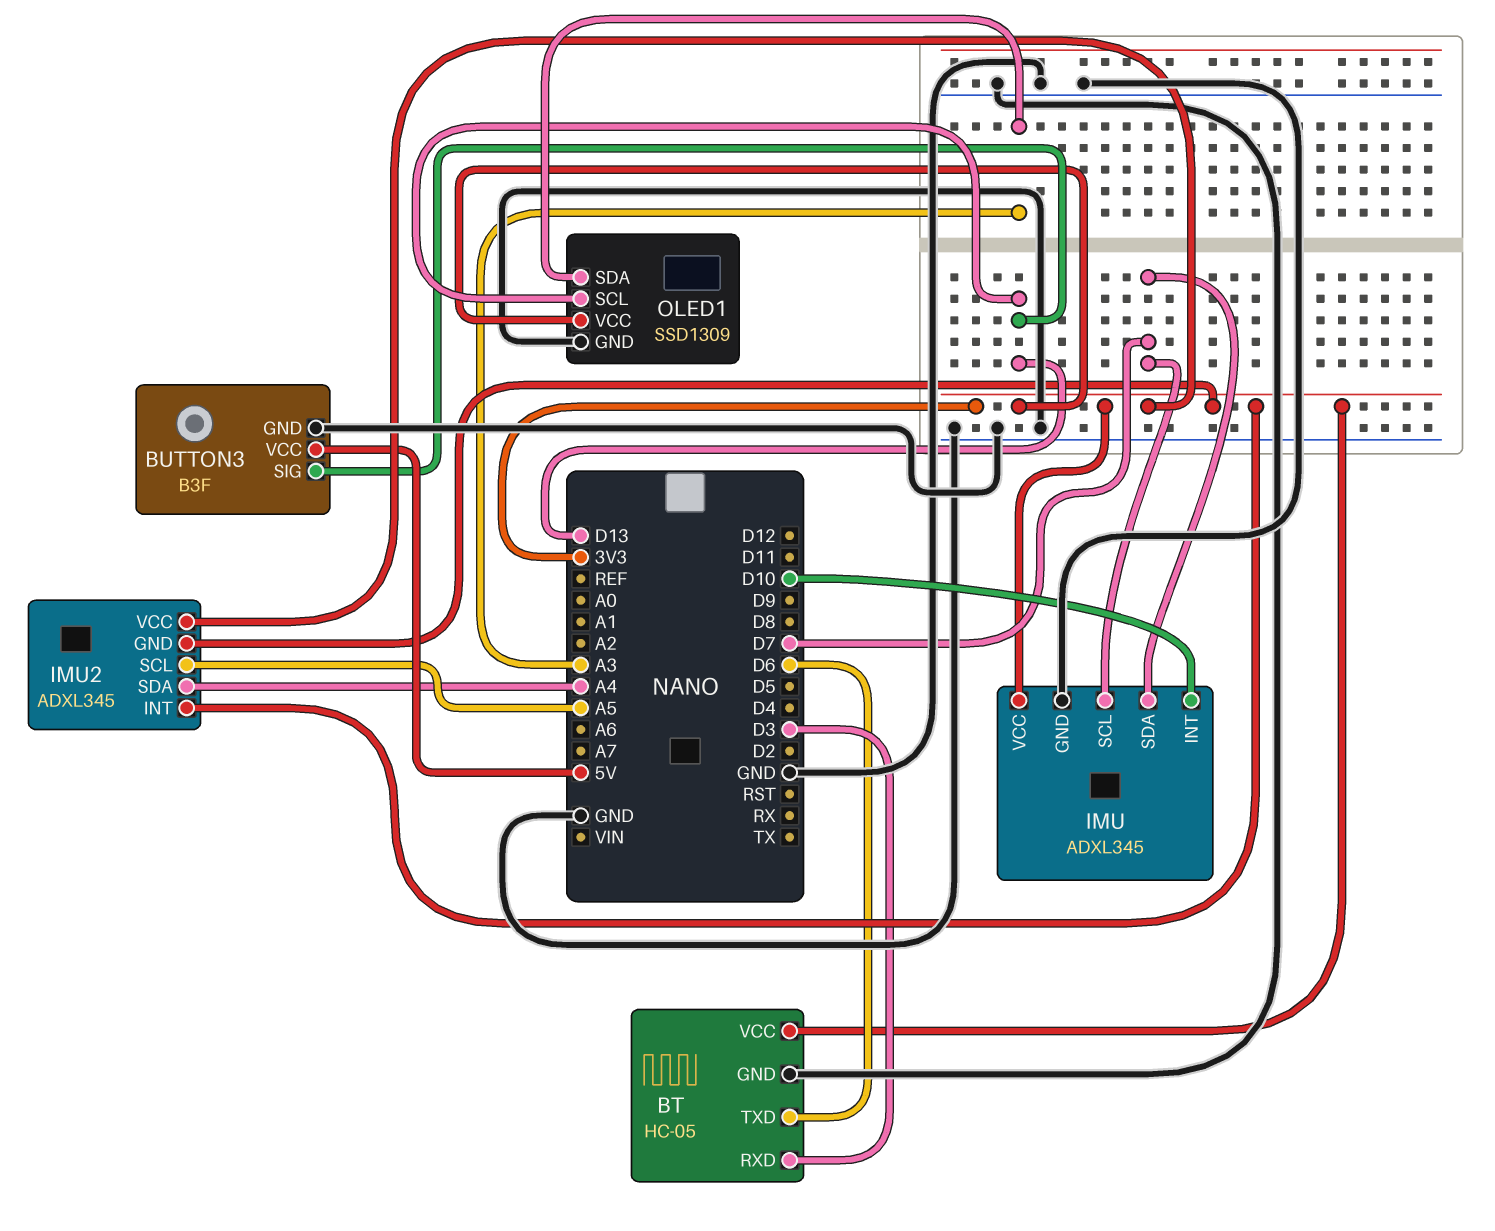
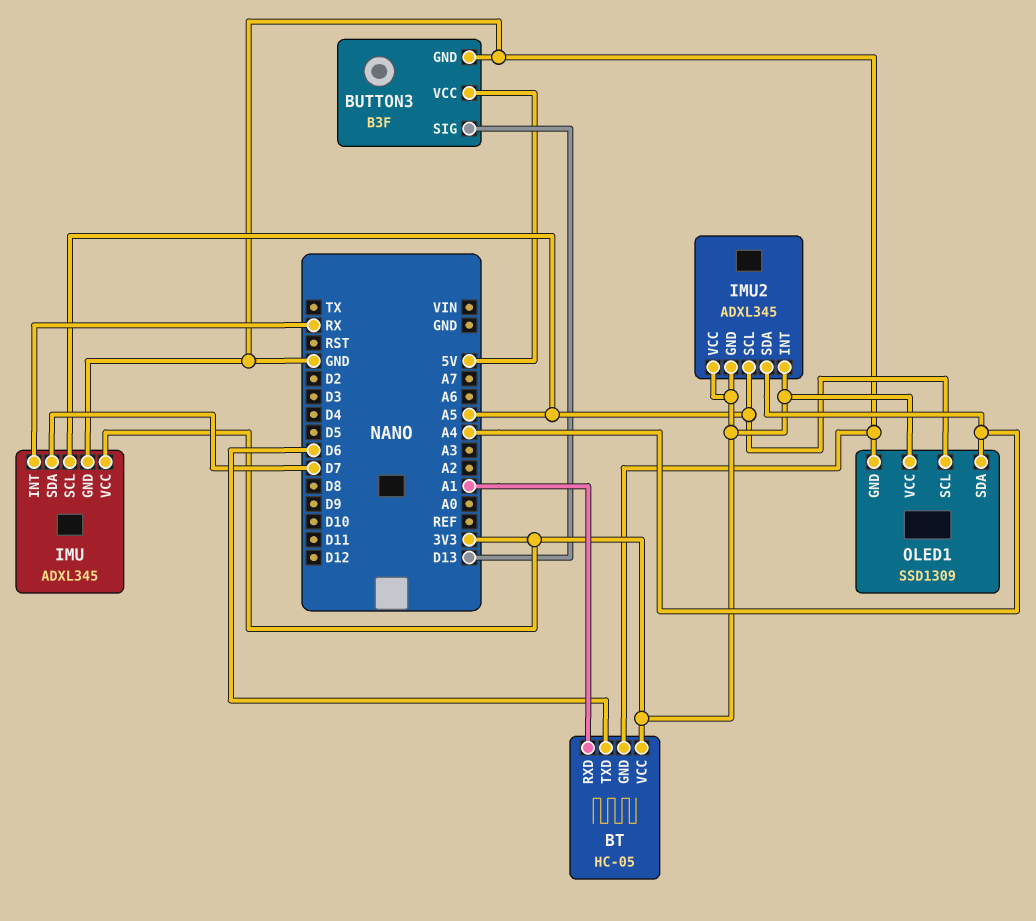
BT pin RXD: D3 -> A1
IMU pin INT: D10 -> RX
IMU pin SCL: D7 -> A5
OLED1 pin SCL: D13 -> A5
OLED1 pin SDA: A3 -> A4

